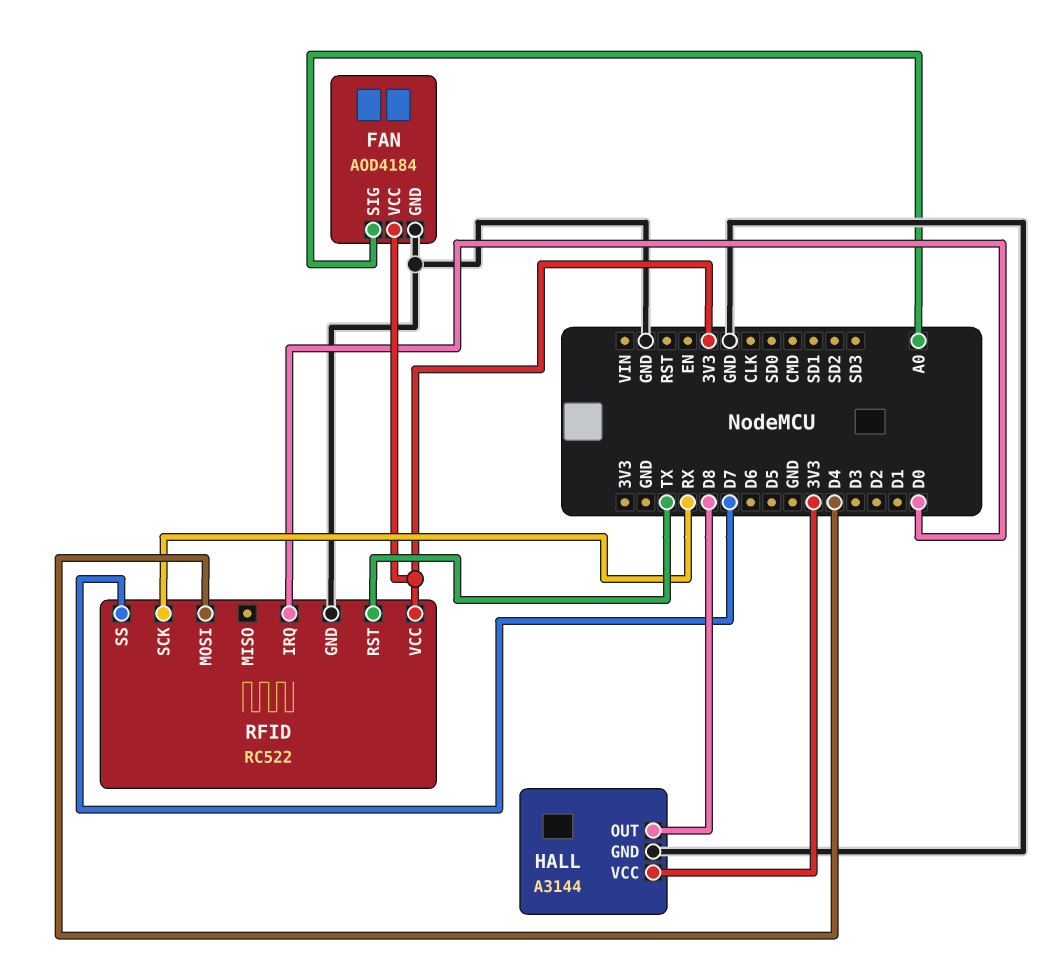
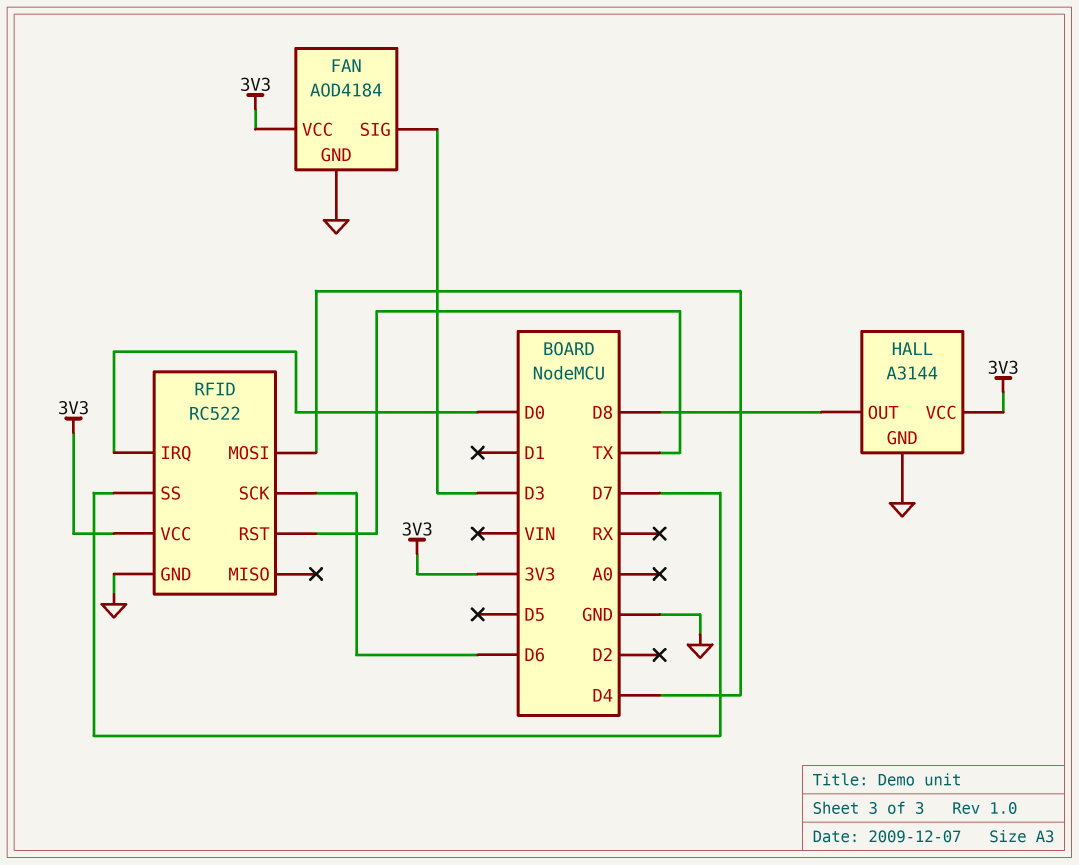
FAN pin SIG: A0 -> D3
RFID pin SCK: RX -> D6

